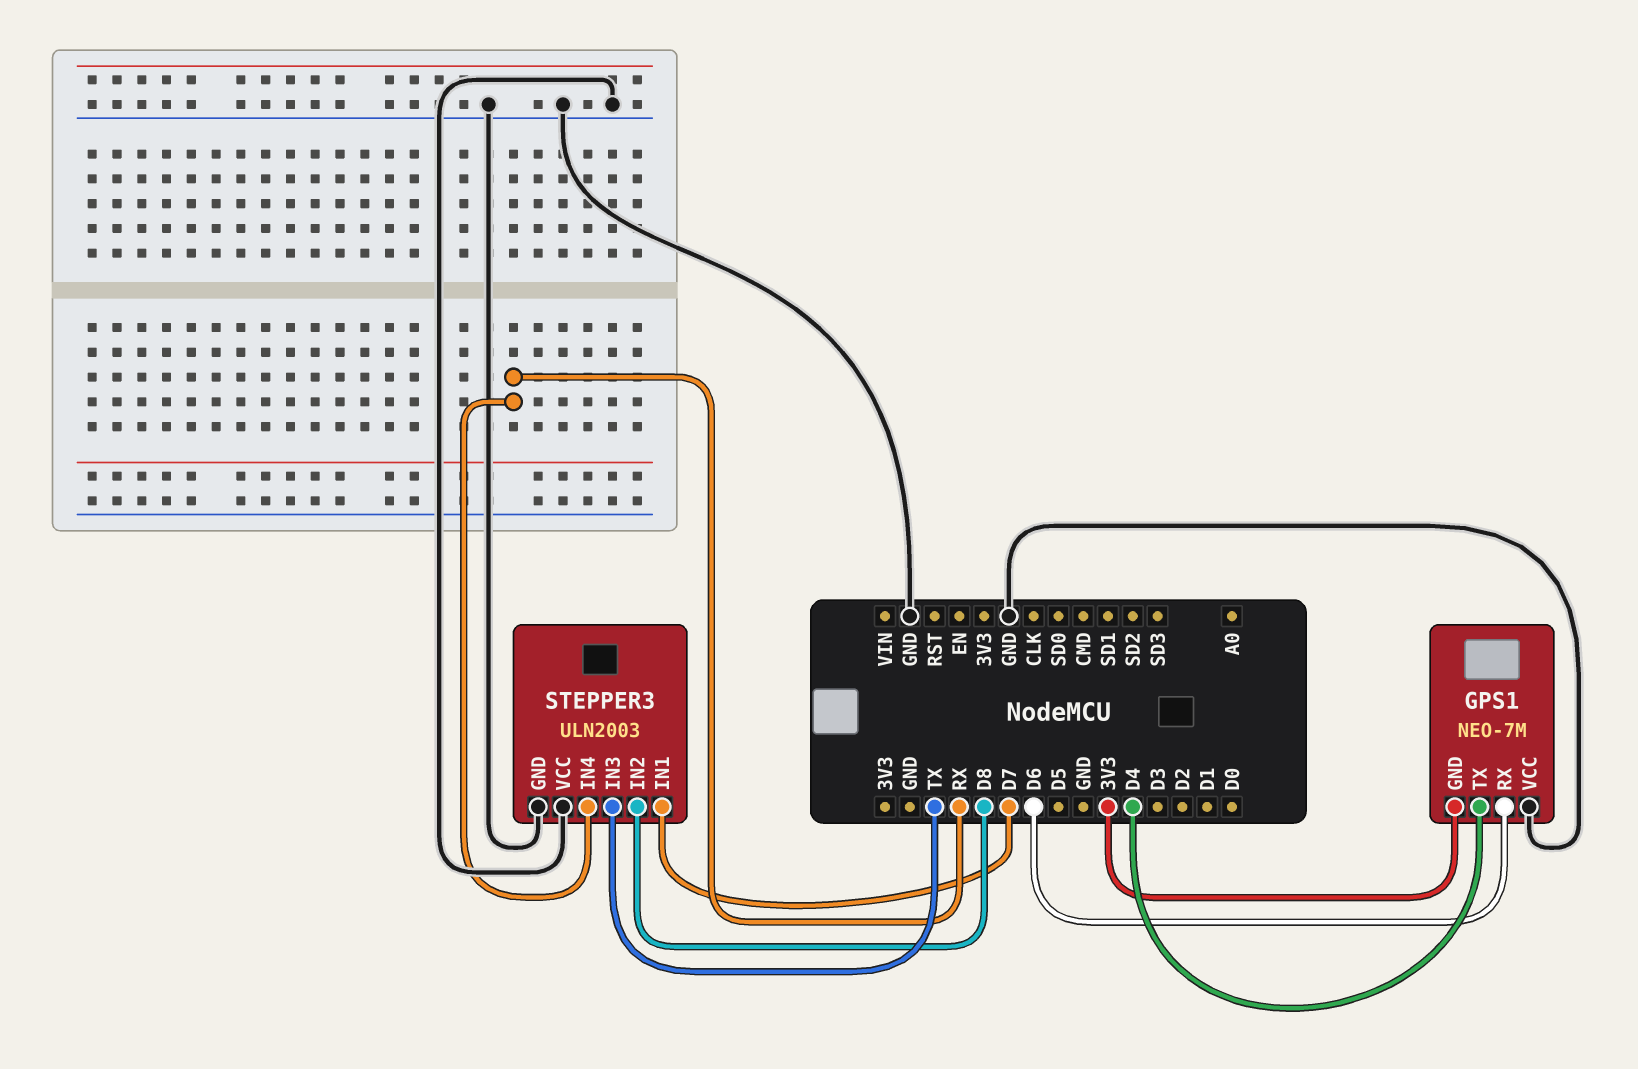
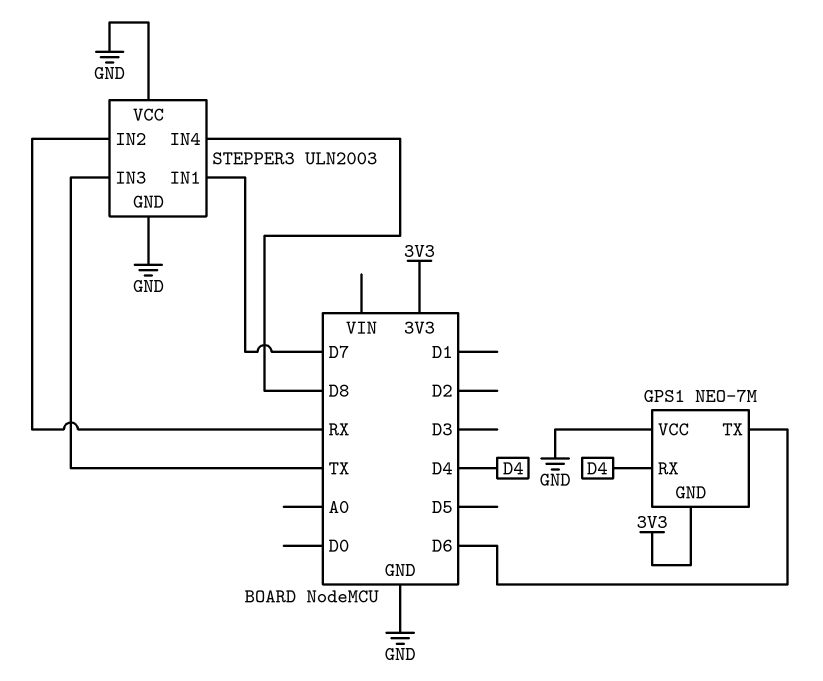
GPS1 pin RX: D6 -> D4
GPS1 pin TX: D4 -> D6
STEPPER3 pin IN2: D8 -> RX
STEPPER3 pin IN4: RX -> D8

